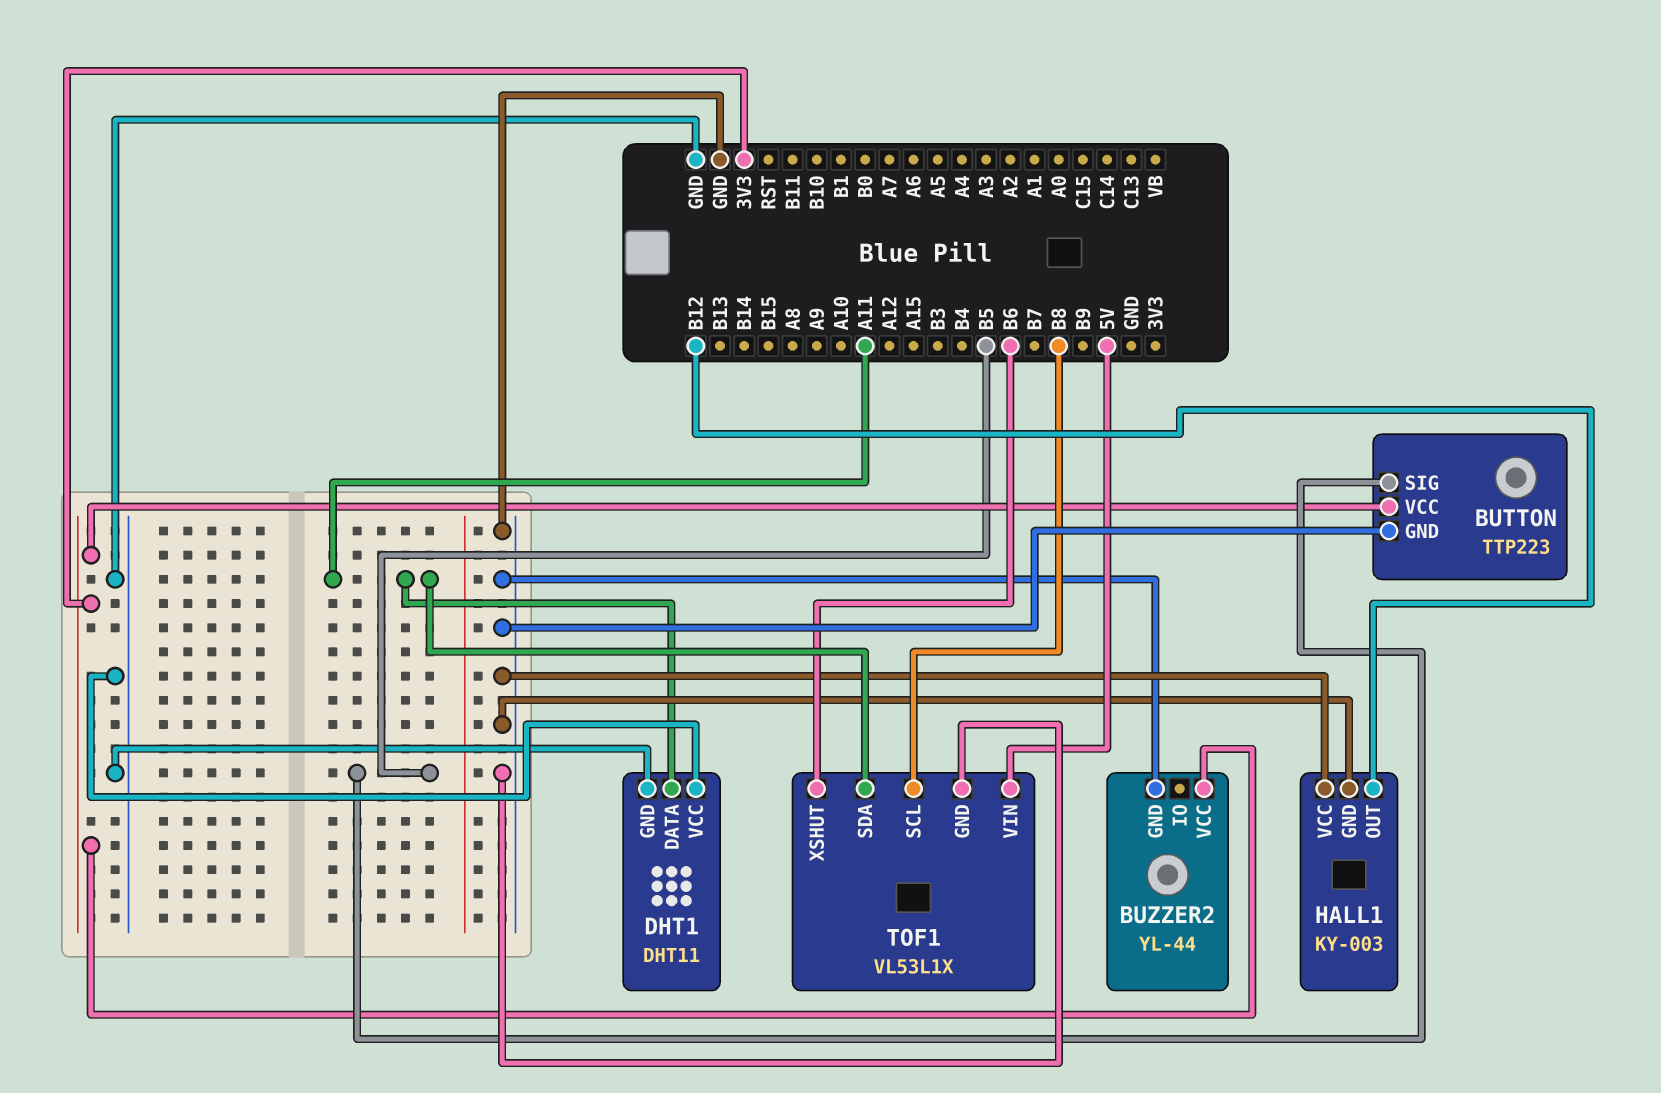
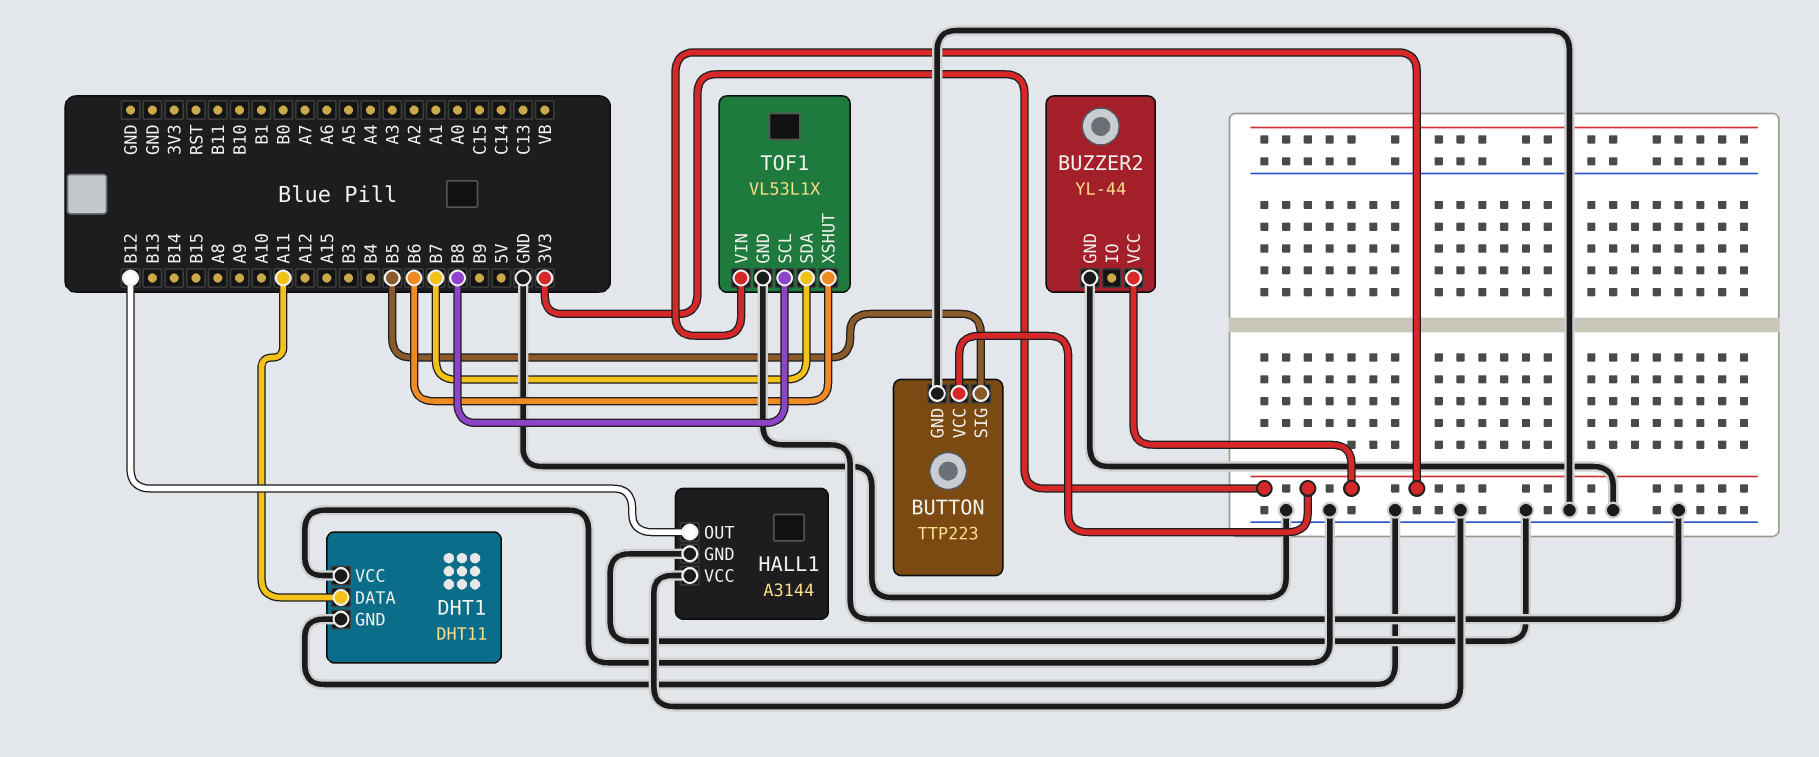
HALL1: KY-003 -> A3144
TOF1 pin SDA: A11 -> B7
TOF1 pin VIN: 5V -> 3V3

